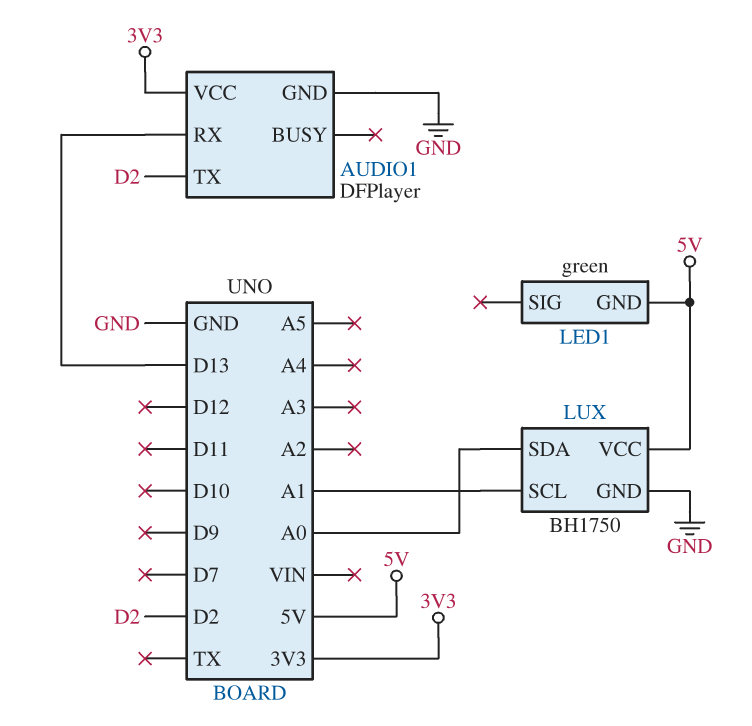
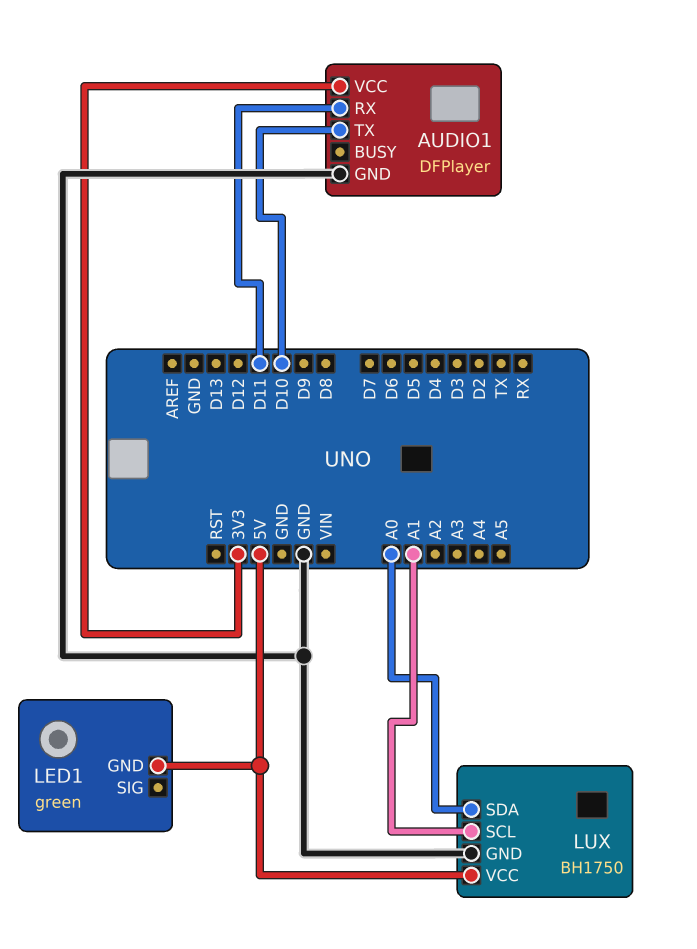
AUDIO1 pin RX: D13 -> D11
AUDIO1 pin TX: D2 -> D10

